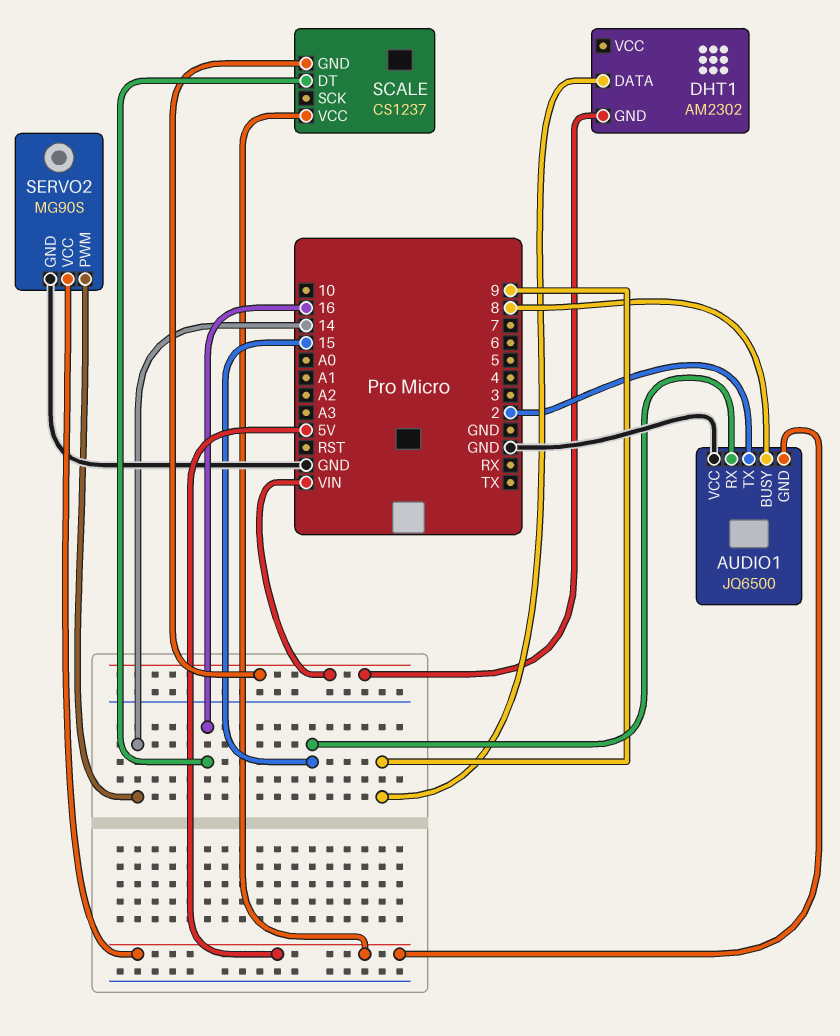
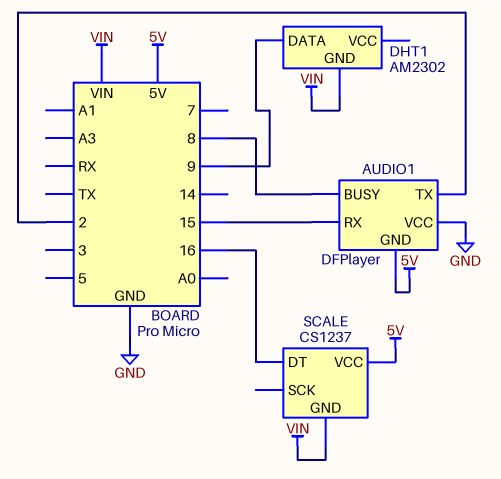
AUDIO1: JQ6500 -> DFPlayer
SERVO2: MG90S -> none
SERVO2 pin GND: GND -> none
SERVO2 pin PWM: 14 -> none
SERVO2 pin VCC: 5V -> none

